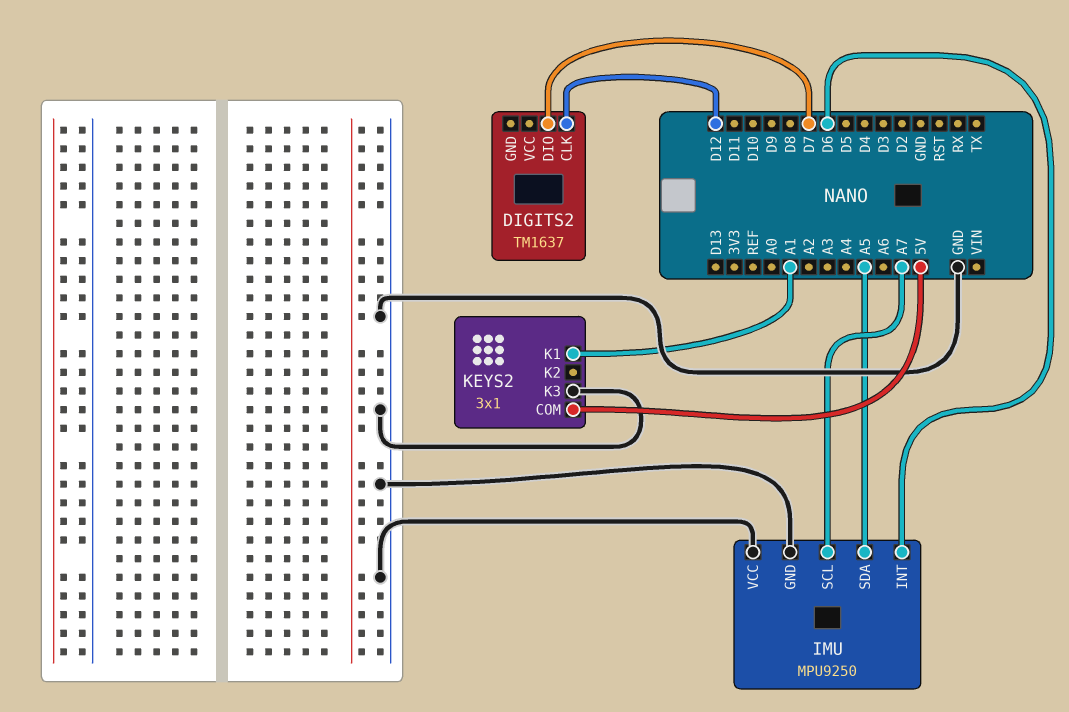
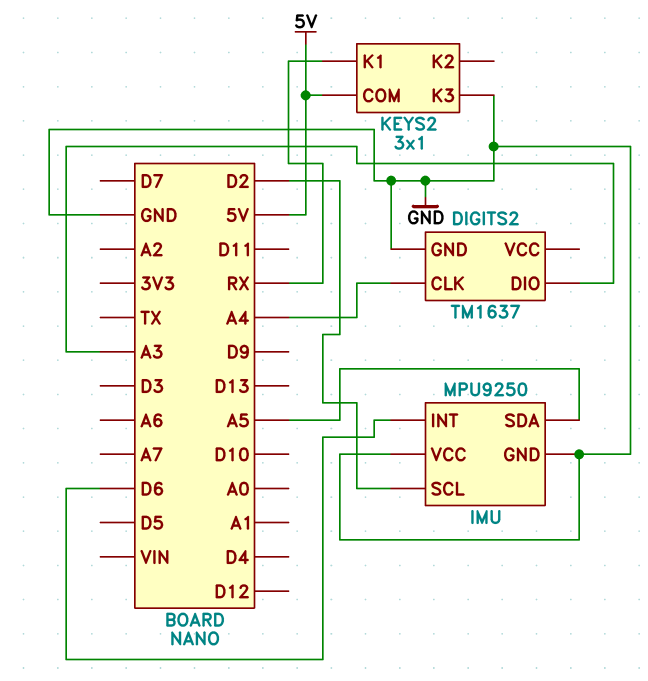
DIGITS2 pin CLK: D12 -> A4
DIGITS2 pin DIO: D7 -> A3
DIGITS2 pin GND: none -> GND
IMU pin SCL: A7 -> D2
KEYS2 pin K1: A1 -> RX

